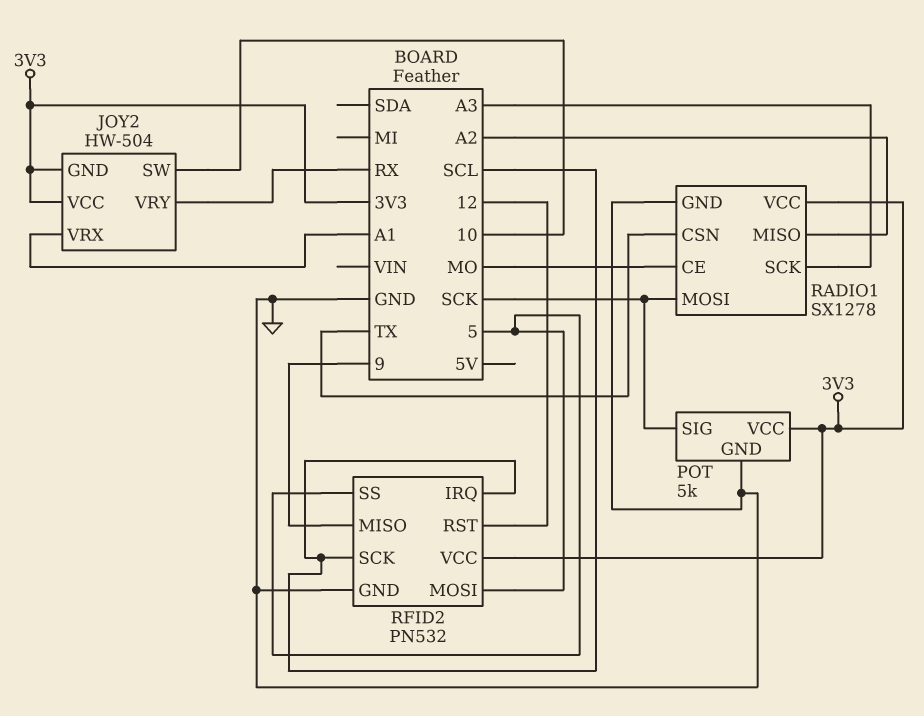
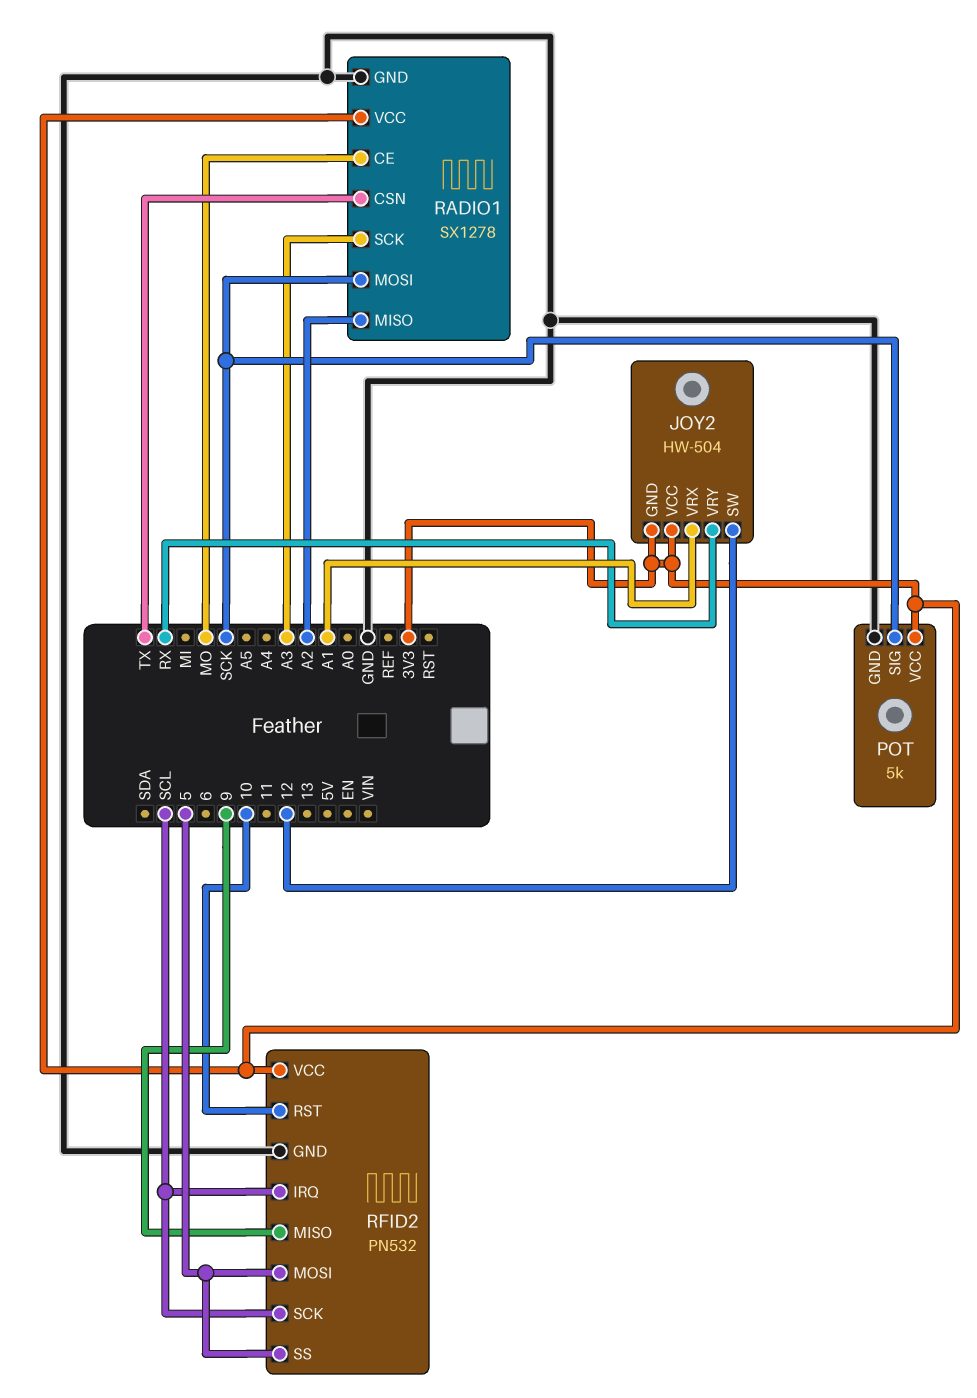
JOY2 pin SW: 10 -> 12
RFID2 pin RST: 12 -> 10

